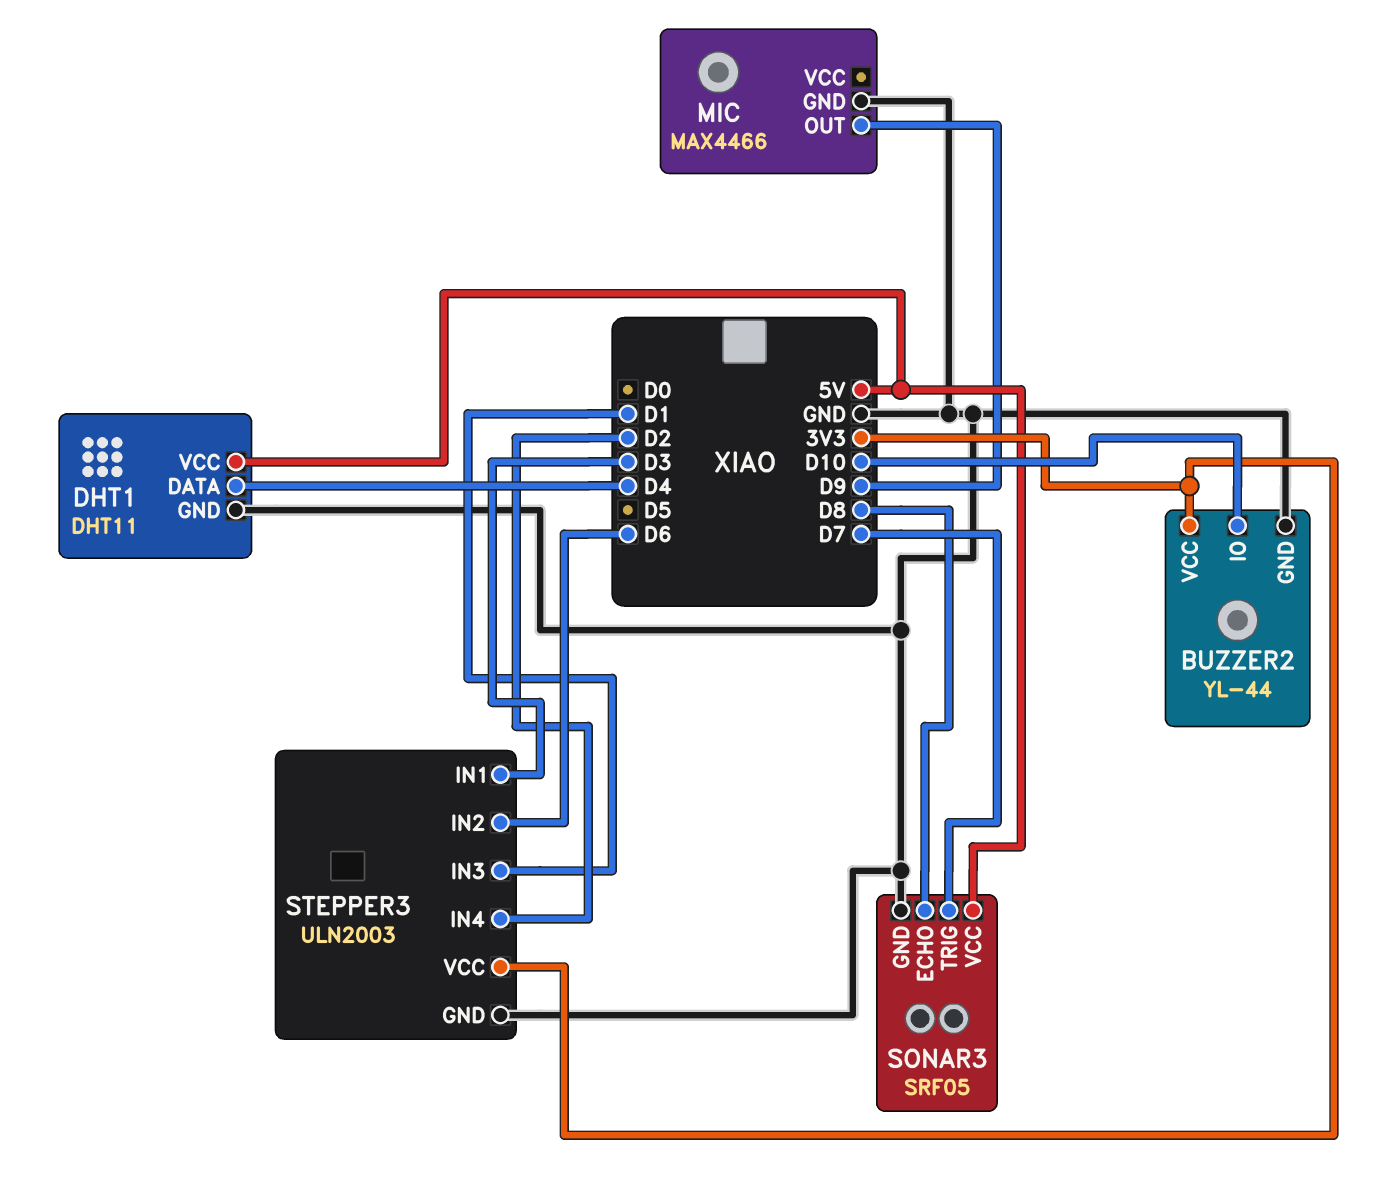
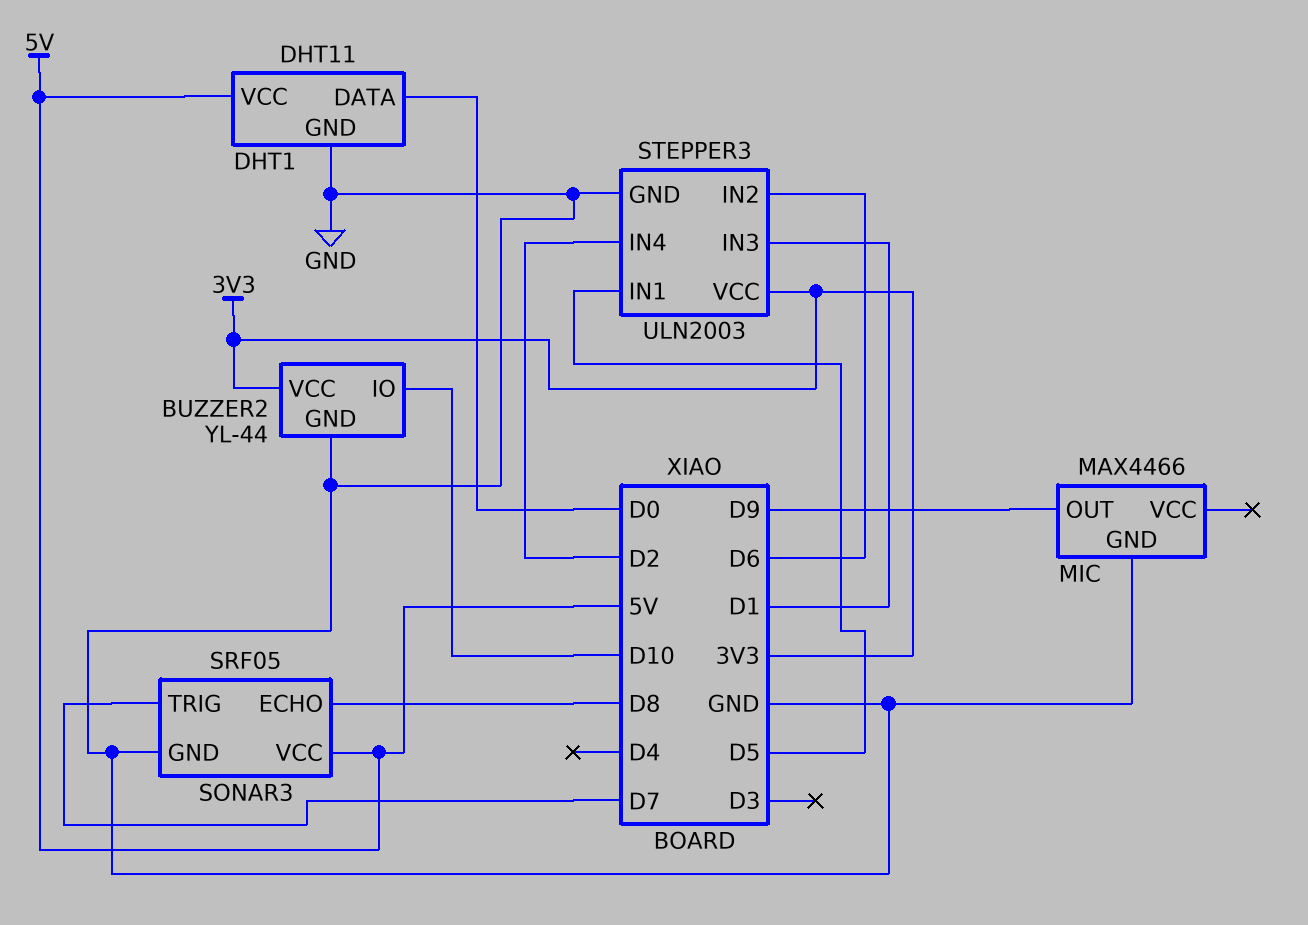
DHT1 pin DATA: D4 -> D0
STEPPER3 pin IN1: D3 -> D5

